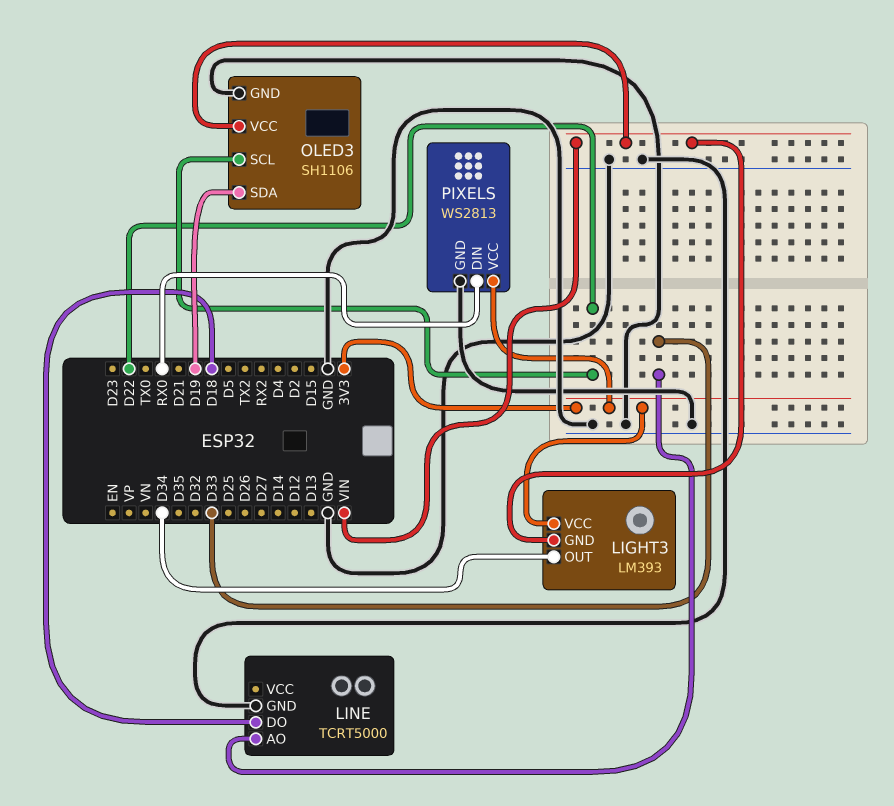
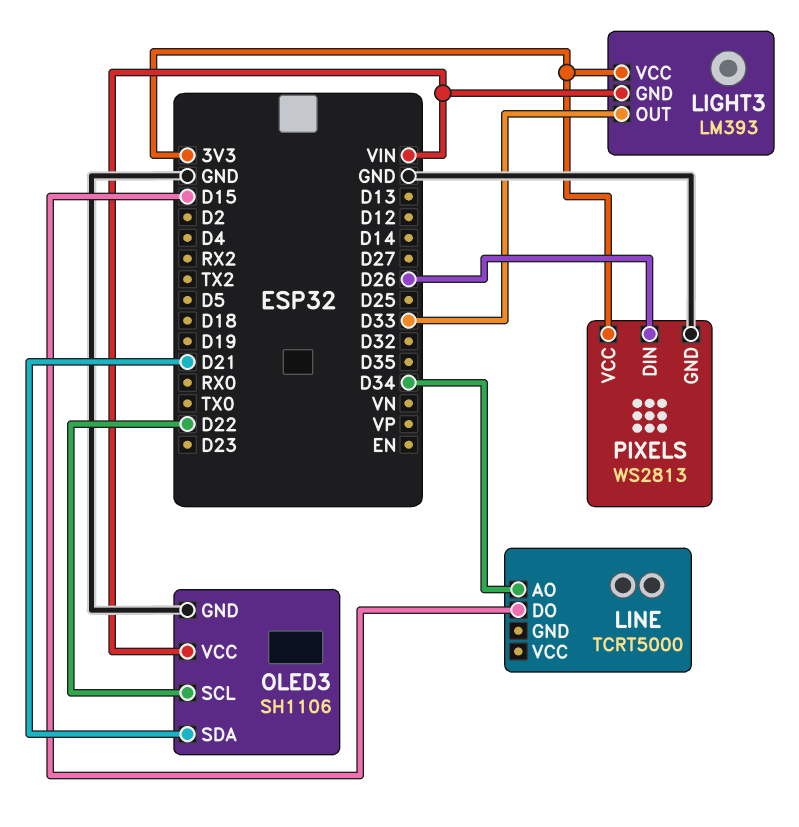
LIGHT3 pin OUT: D34 -> D33
LINE pin AO: D33 -> D34
LINE pin DO: D18 -> D15
LINE pin GND: GND -> none
OLED3 pin SDA: D19 -> D21
PIXELS pin DIN: RX0 -> D26

